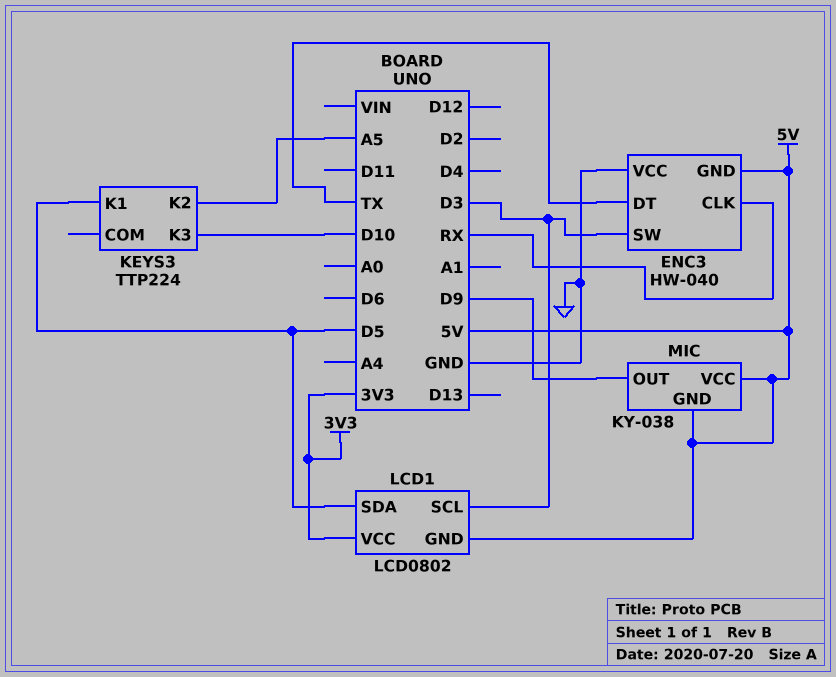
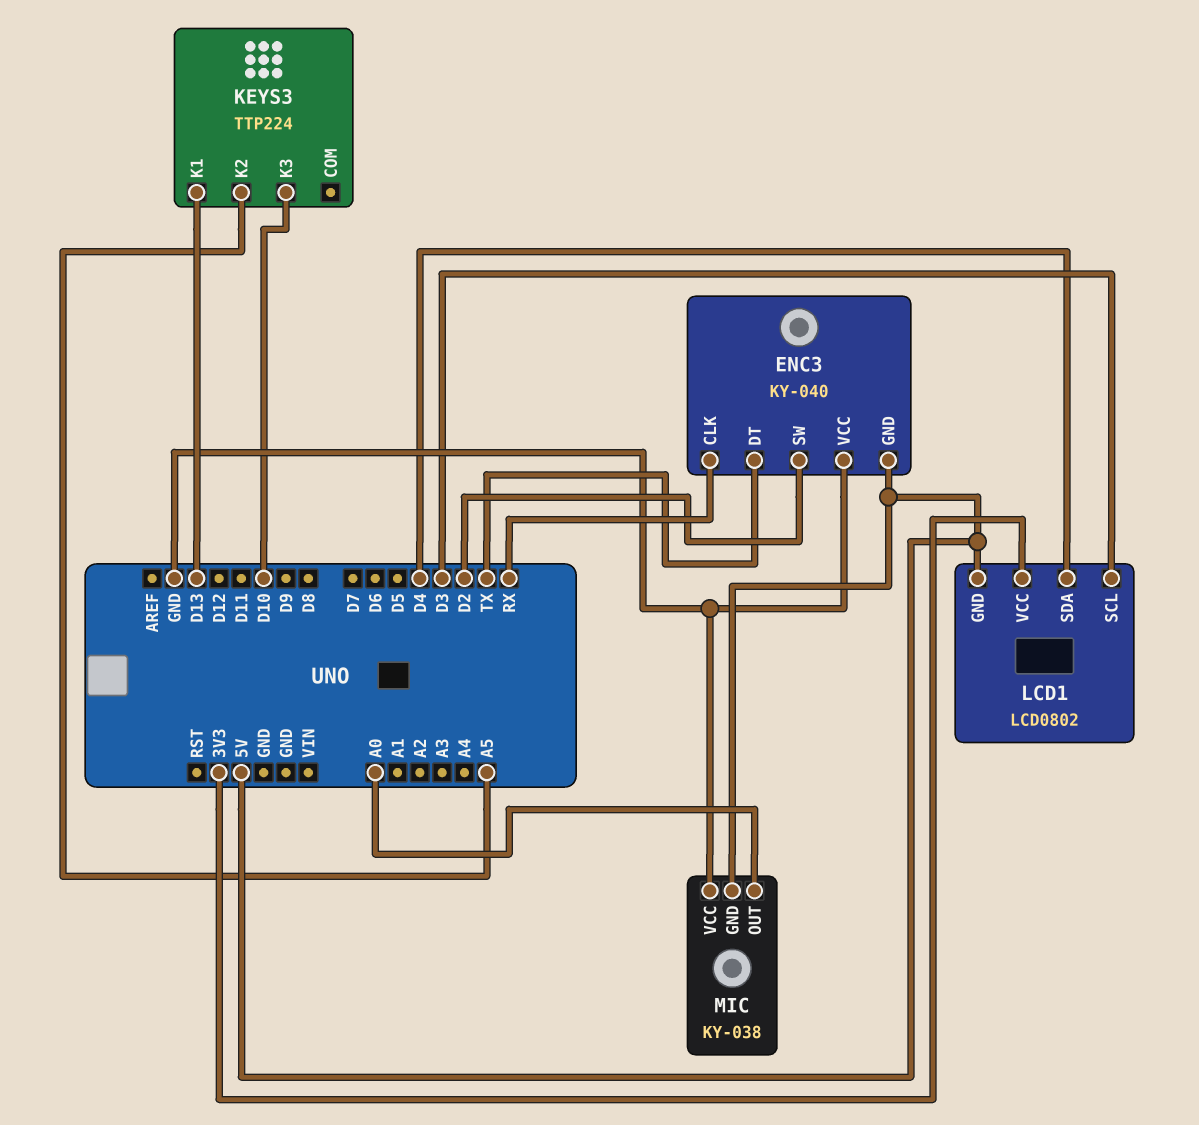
ENC3: HW-040 -> KY-040
ENC3 pin SW: D3 -> D2
KEYS3 pin K1: D5 -> D13
LCD1 pin SDA: D5 -> D4
MIC pin OUT: D9 -> A0
MIC pin VCC: 5V -> GND

